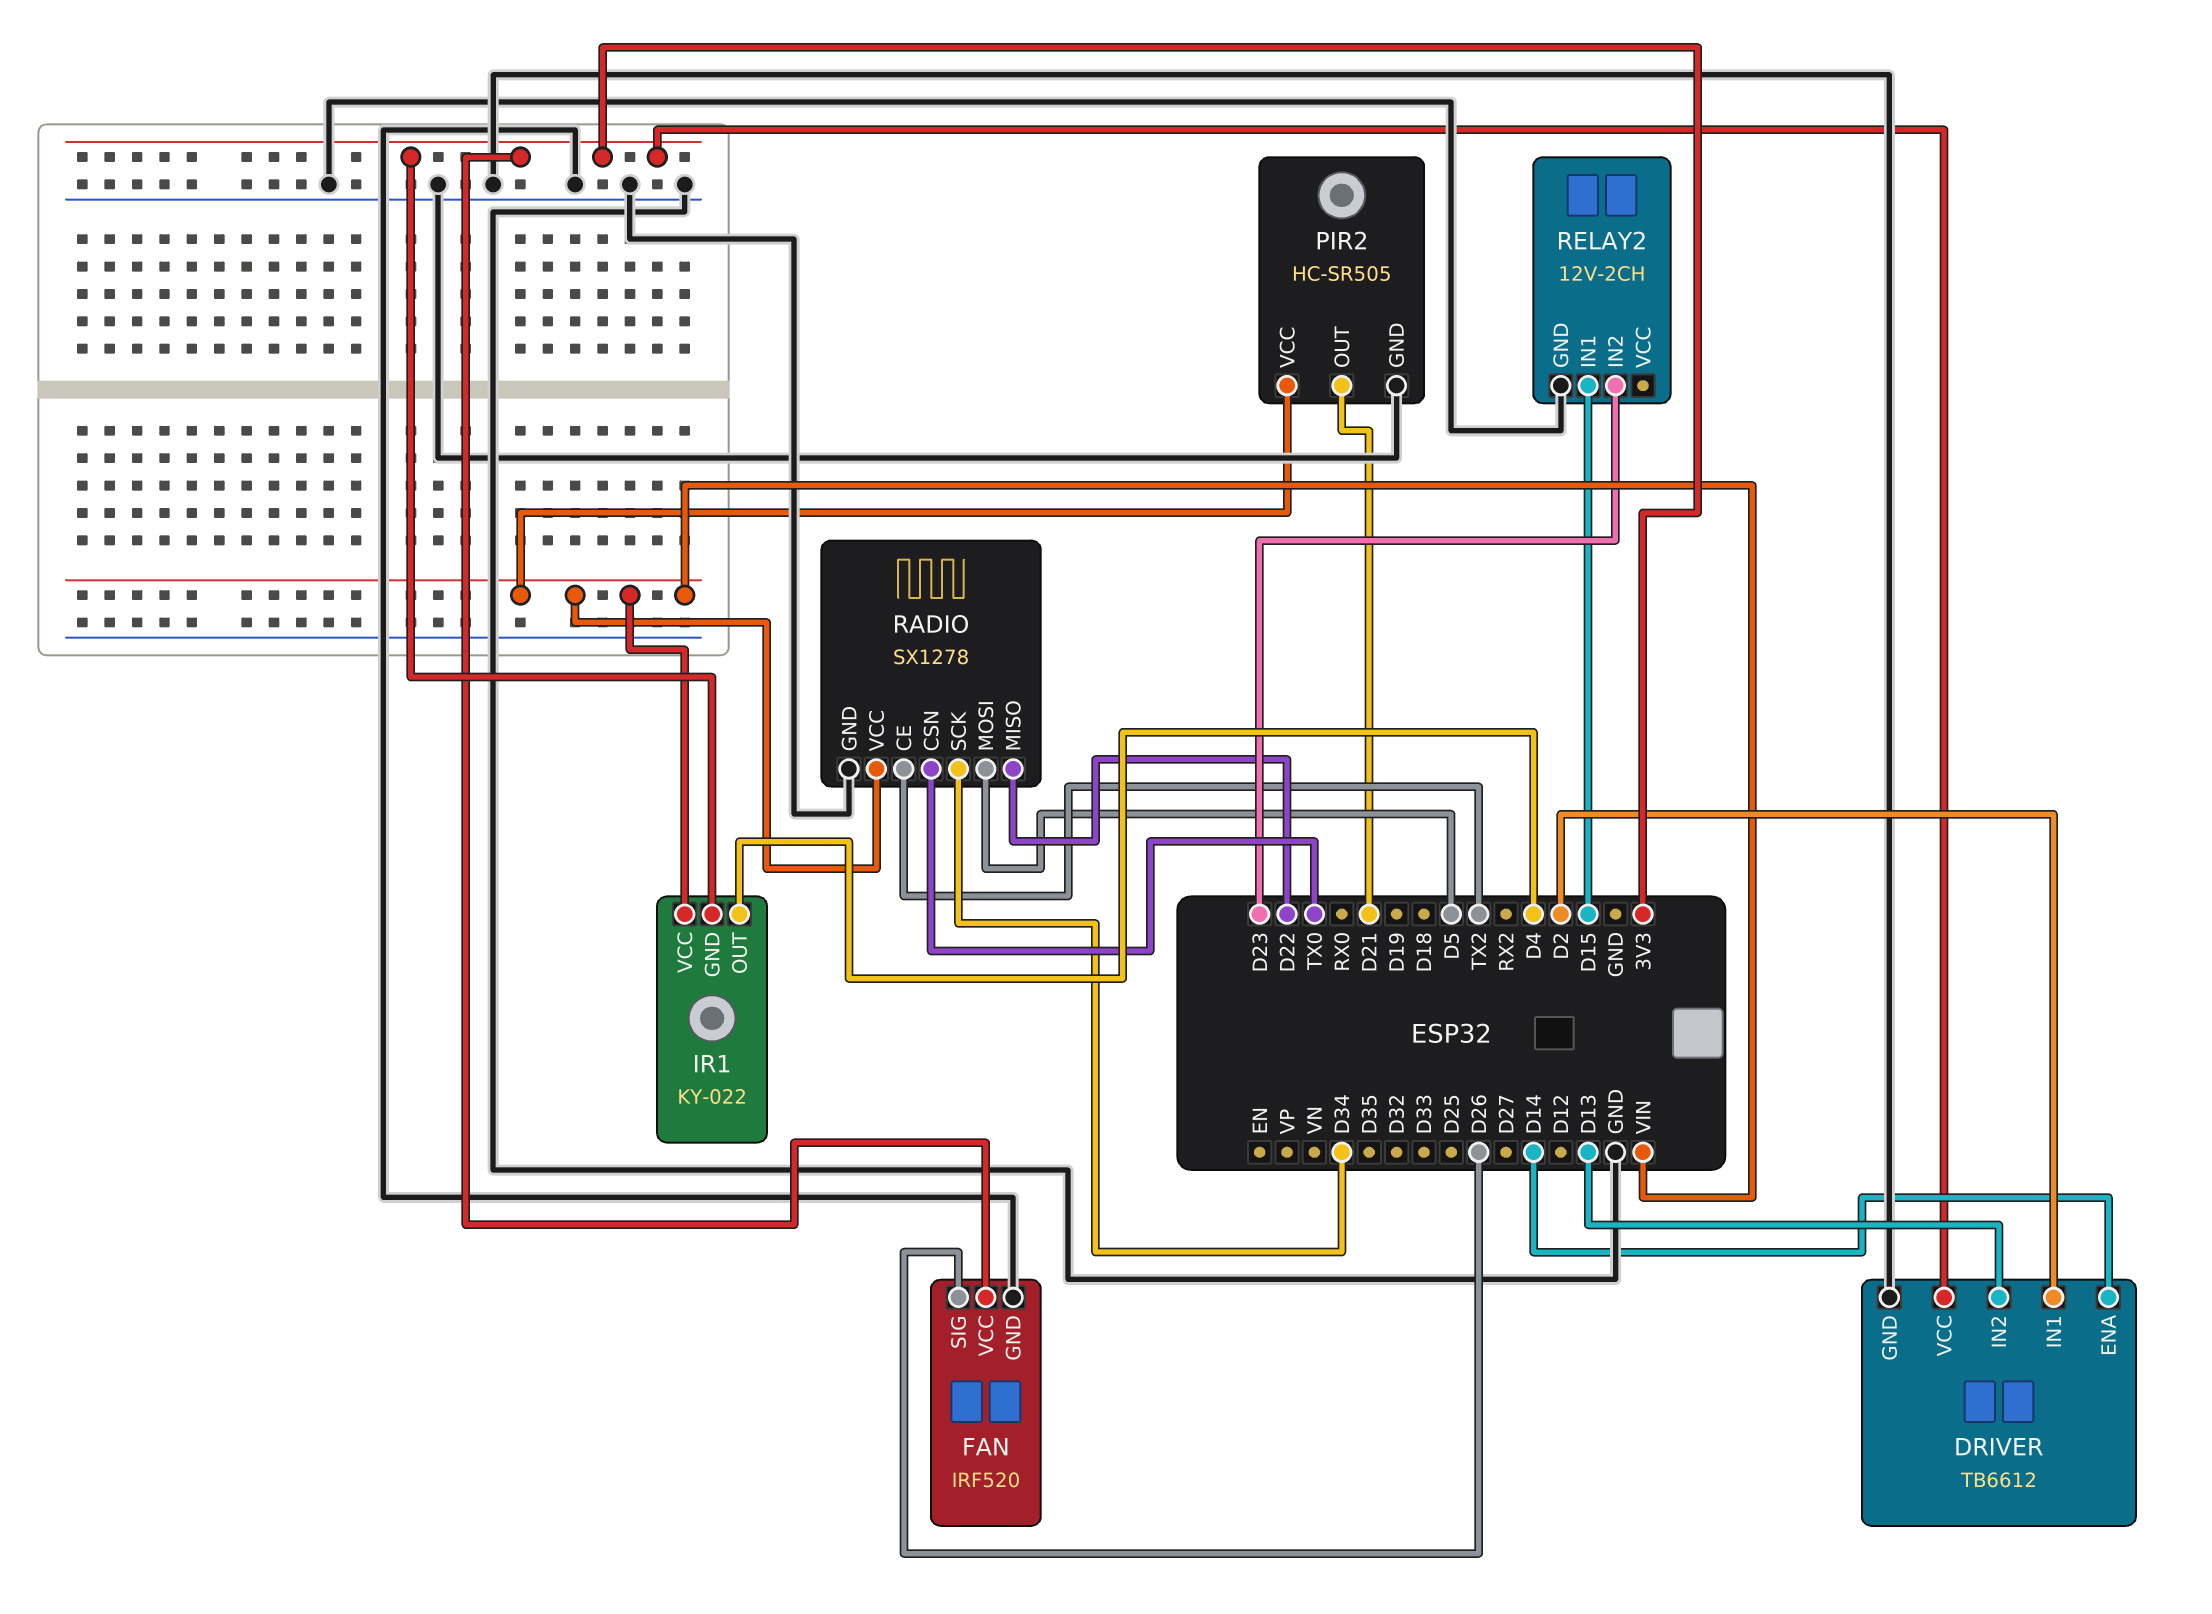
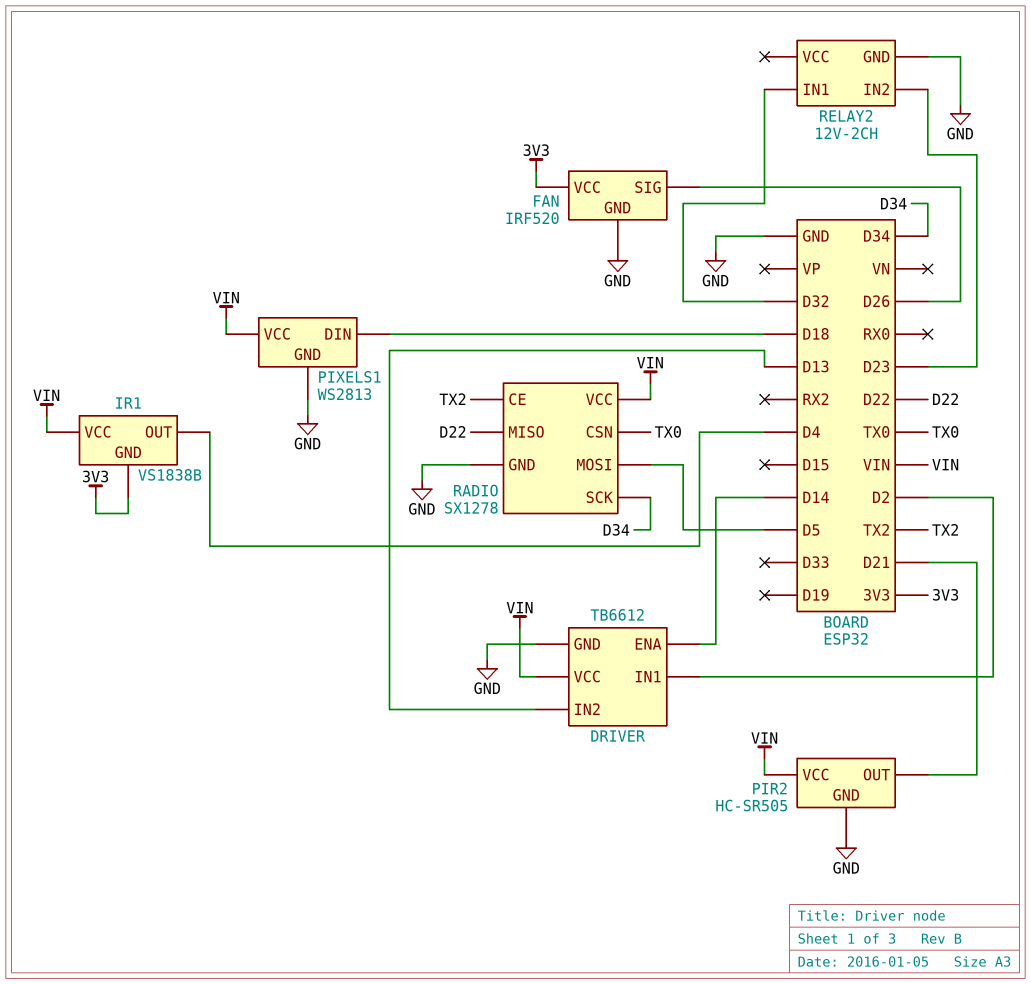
DRIVER pin VCC: 3V3 -> VIN
IR1: KY-022 -> VS1838B
PIXELS1: none -> WS2813
PIXELS1 pin DIN: none -> D18
PIXELS1 pin GND: none -> GND
PIXELS1 pin VCC: none -> VIN
RELAY2 pin IN1: D15 -> D32

